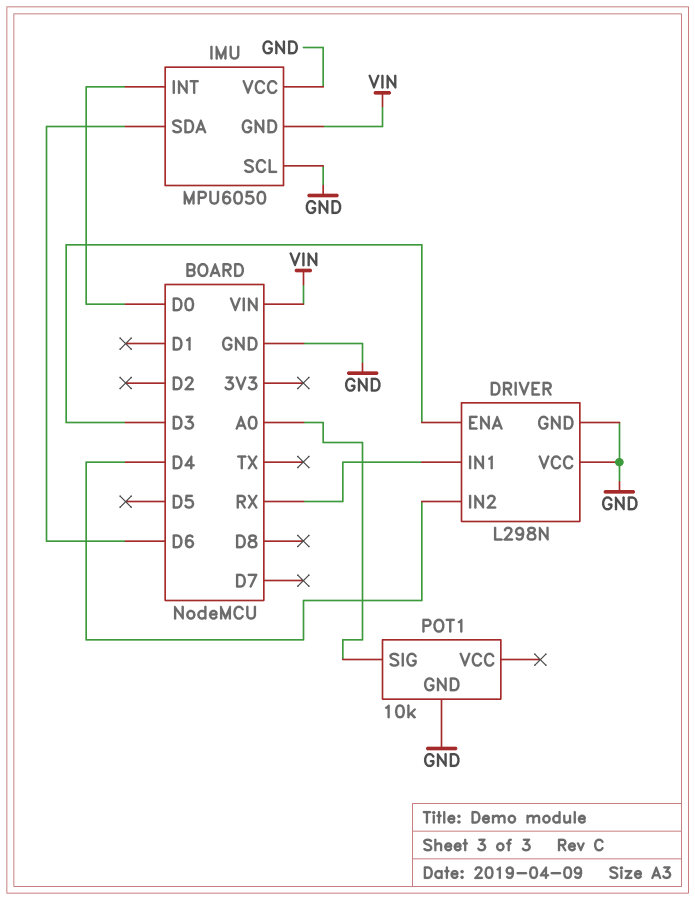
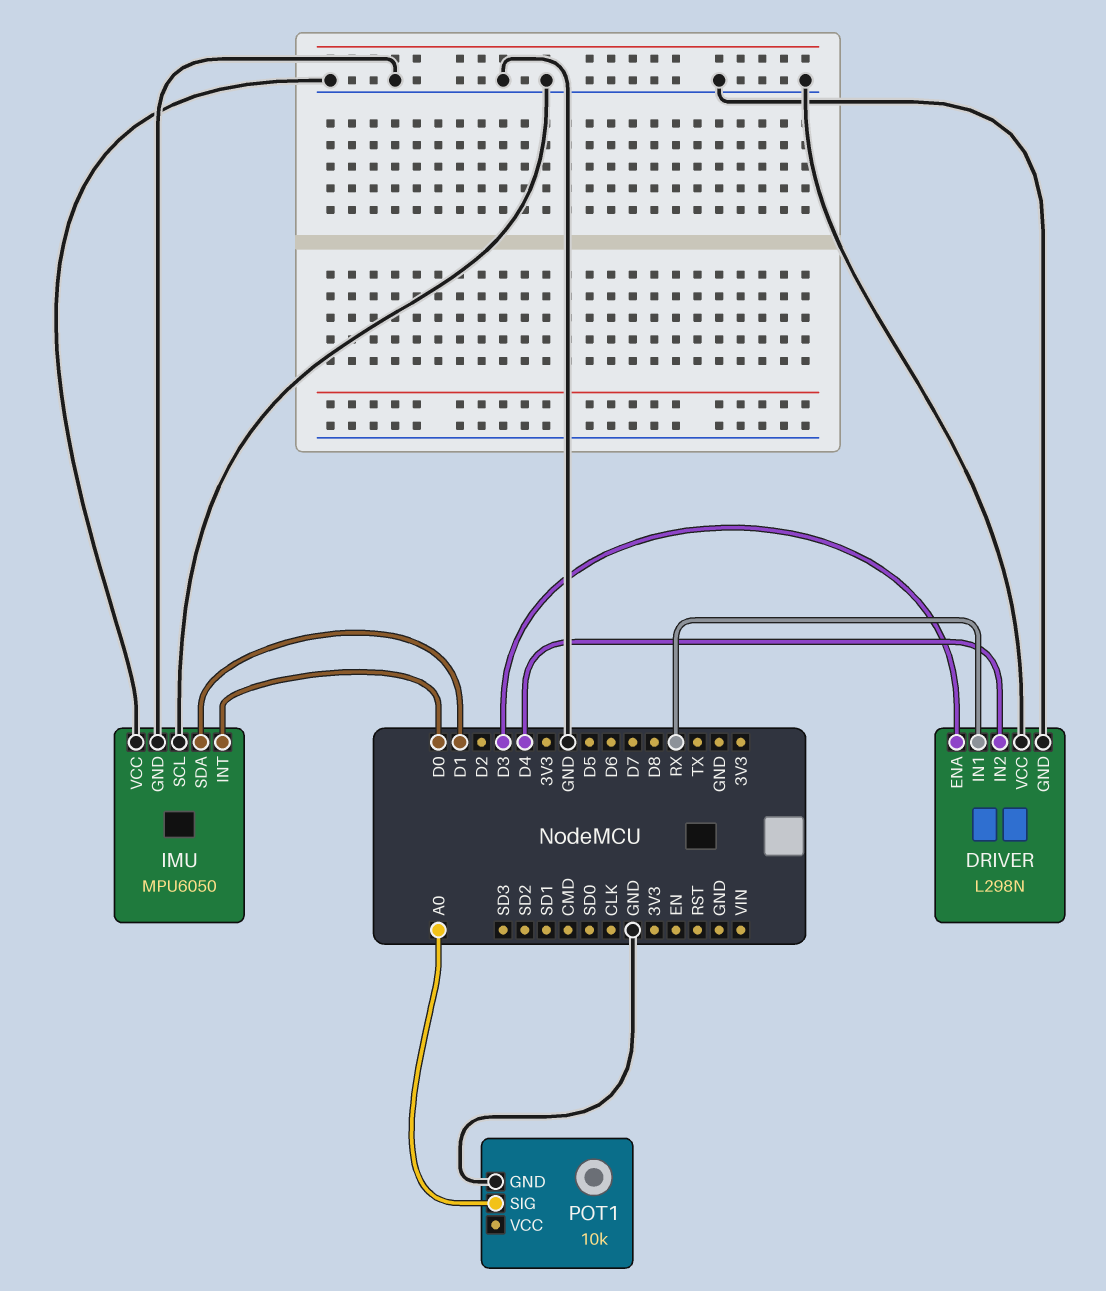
IMU pin GND: VIN -> GND
IMU pin SDA: D6 -> D1

